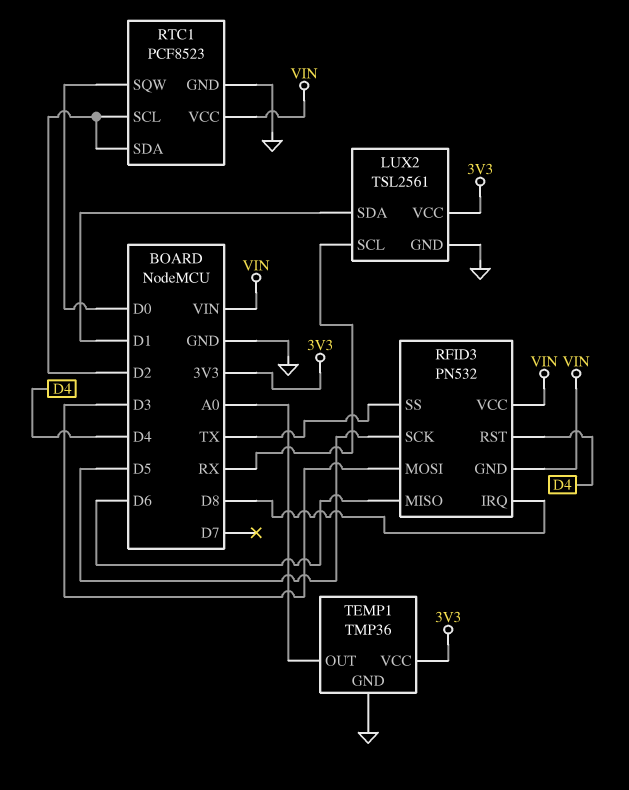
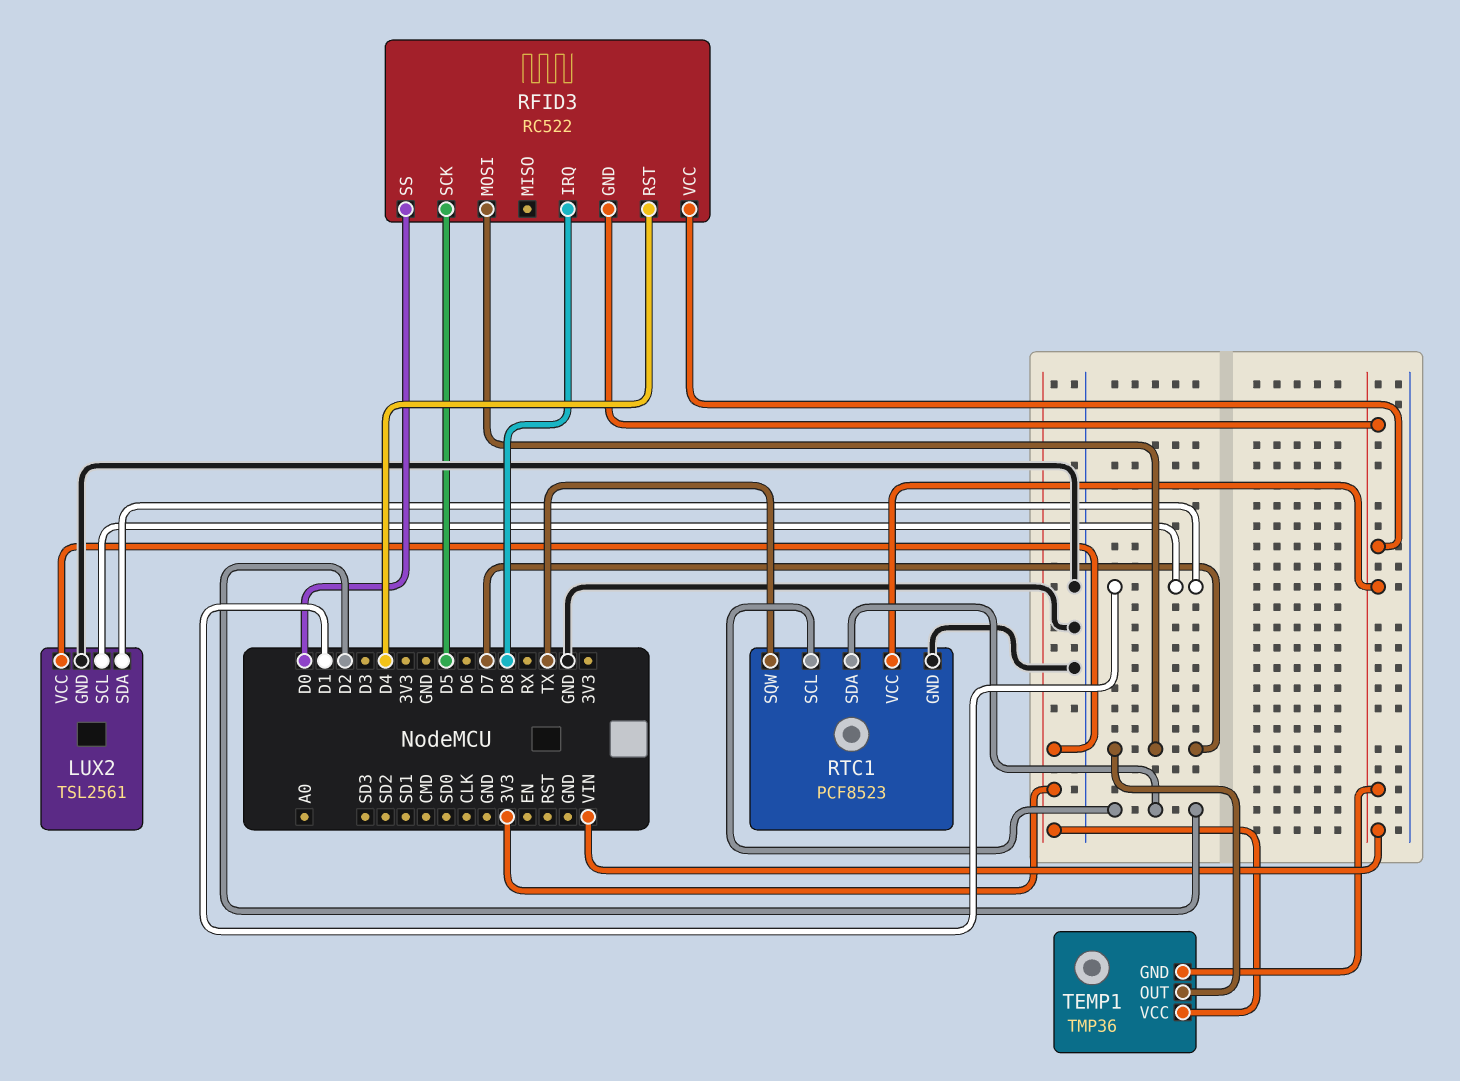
LUX2 pin SCL: RX -> D1
RFID3: PN532 -> RC522
RFID3 pin MISO: D6 -> none
RFID3 pin MOSI: D3 -> D7
RFID3 pin SS: TX -> D0
RTC1 pin SQW: D0 -> TX
TEMP1 pin GND: GND -> VIN
TEMP1 pin OUT: A0 -> D7

